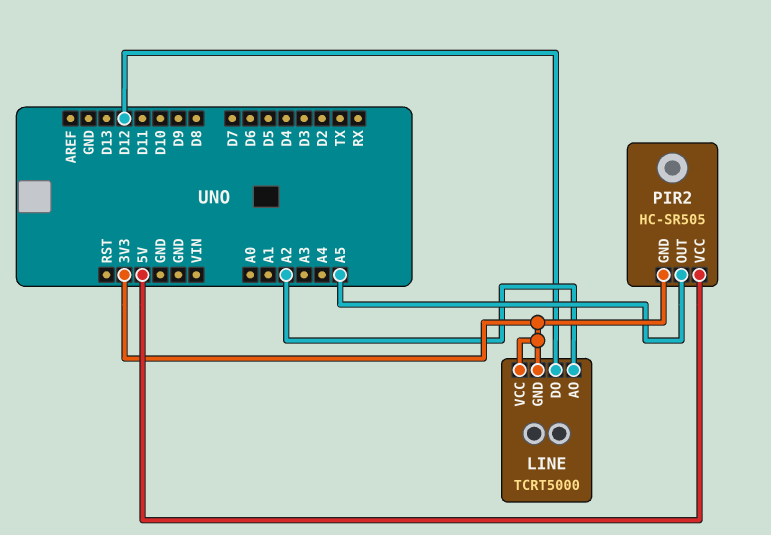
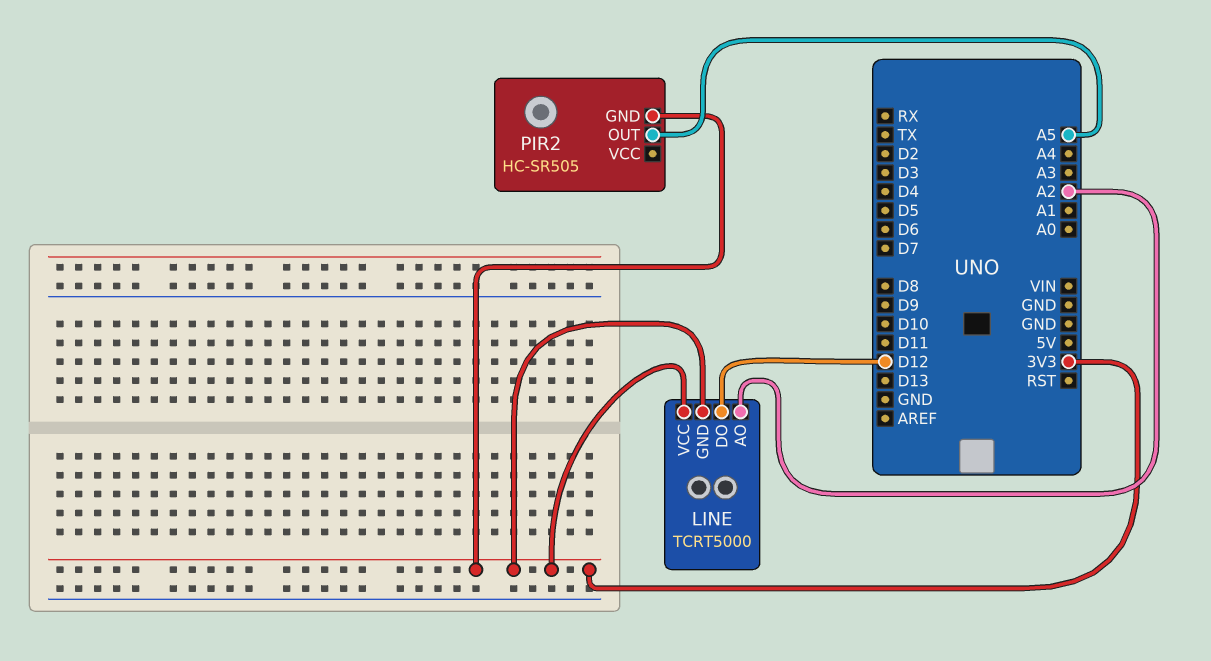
PIR2 pin VCC: 5V -> none

